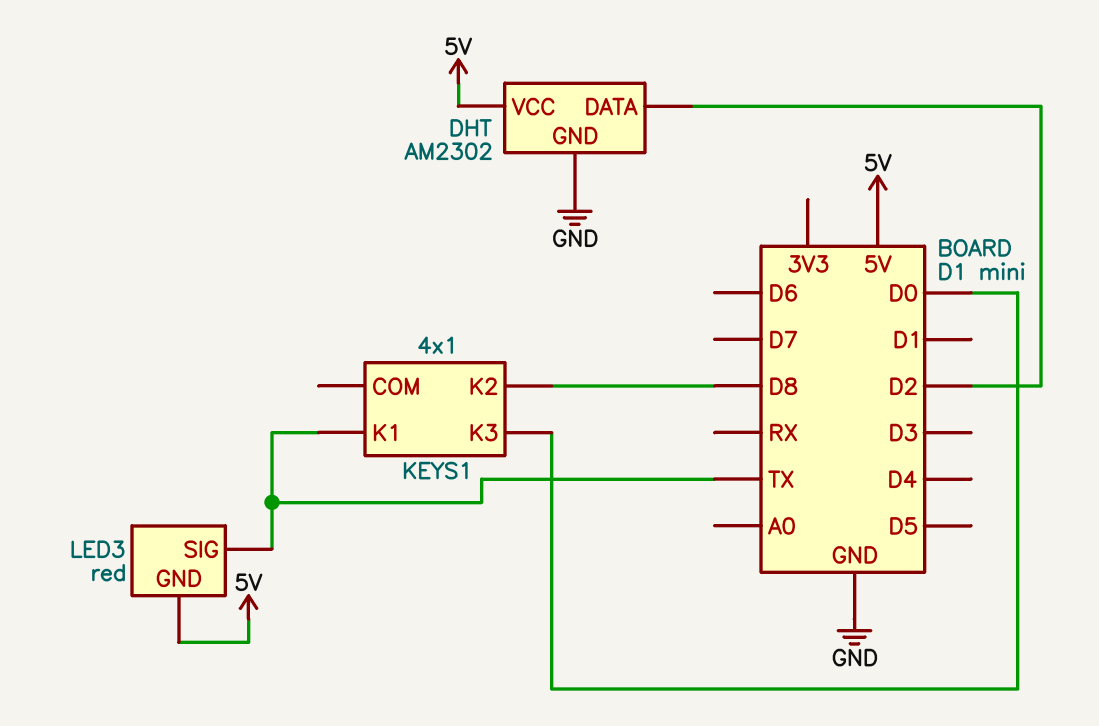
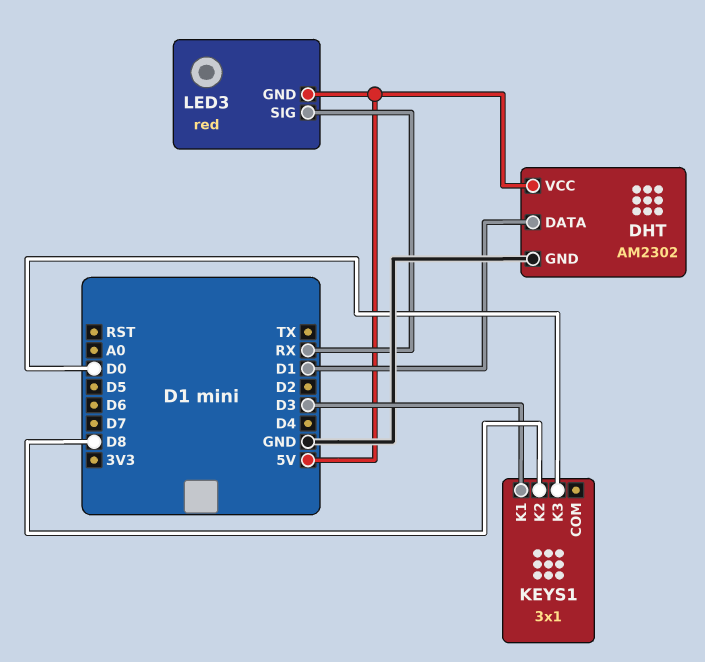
DHT pin DATA: D2 -> D1
KEYS1: 4x1 -> 3x1
KEYS1 pin K1: TX -> D3
LED3 pin SIG: TX -> RX

